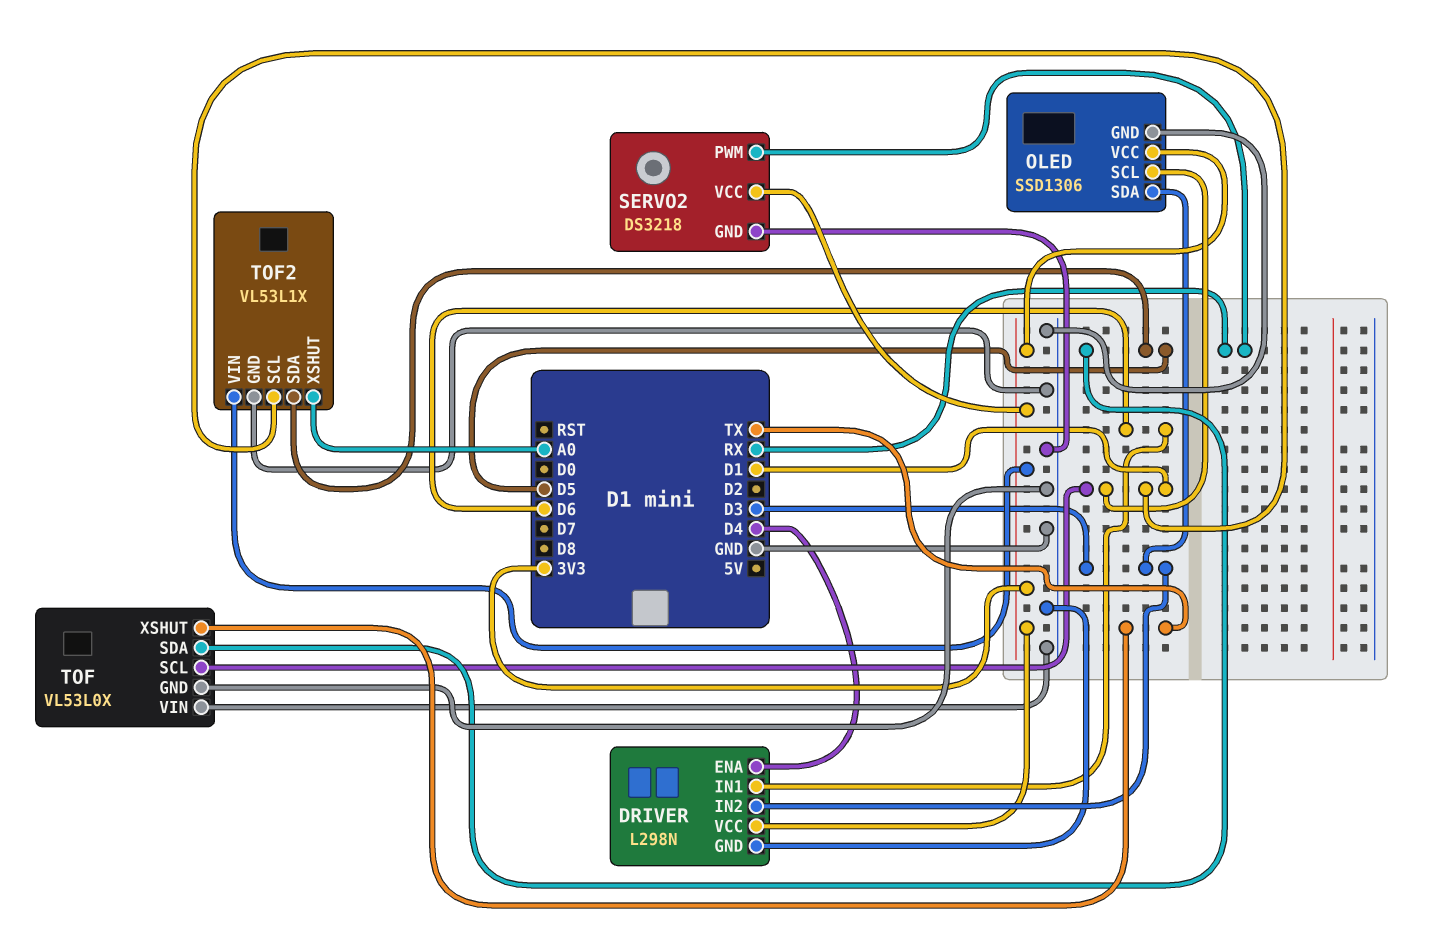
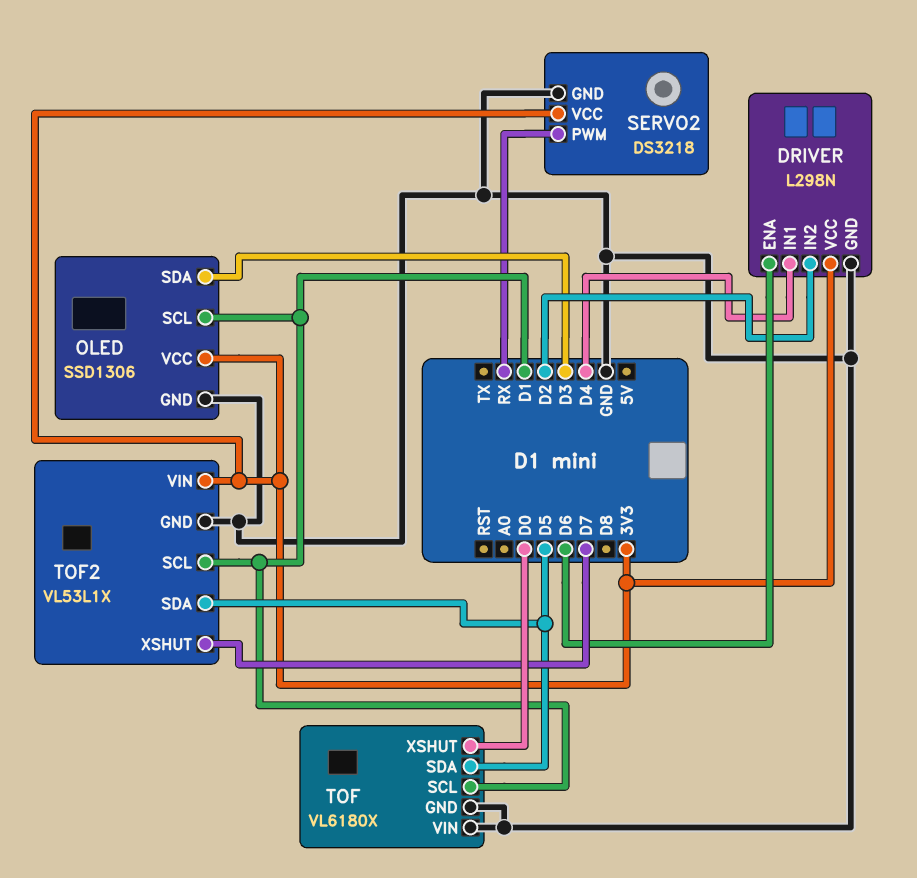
DRIVER pin ENA: D4 -> D6
DRIVER pin IN1: D6 -> D4
DRIVER pin IN2: D3 -> D2
TOF: VL53L0X -> VL6180X
TOF pin XSHUT: TX -> D0
TOF2 pin XSHUT: A0 -> D7

